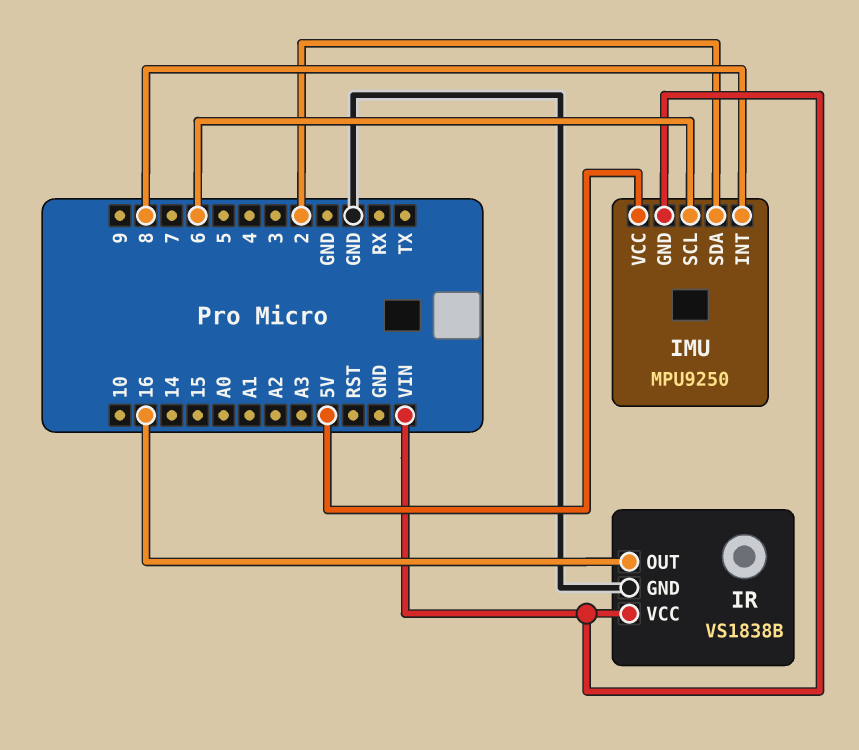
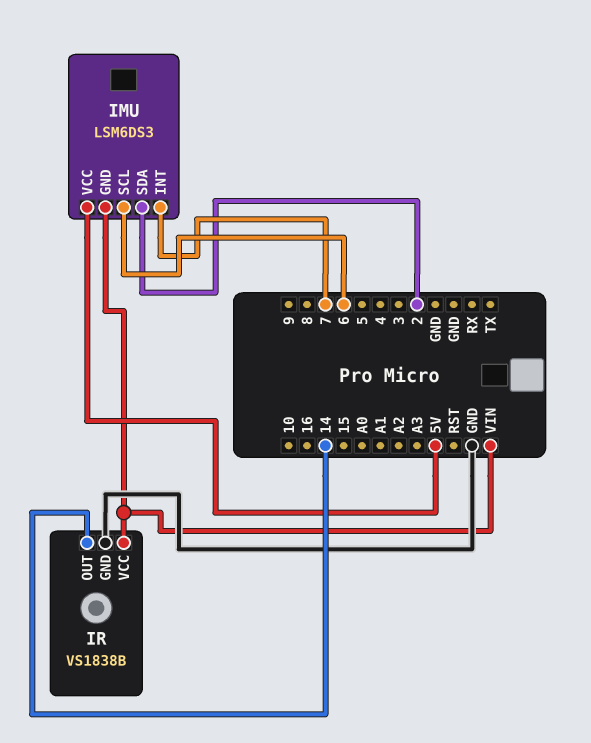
IMU: MPU9250 -> LSM6DS3
IMU pin INT: 8 -> 7
IR pin OUT: 16 -> 14

